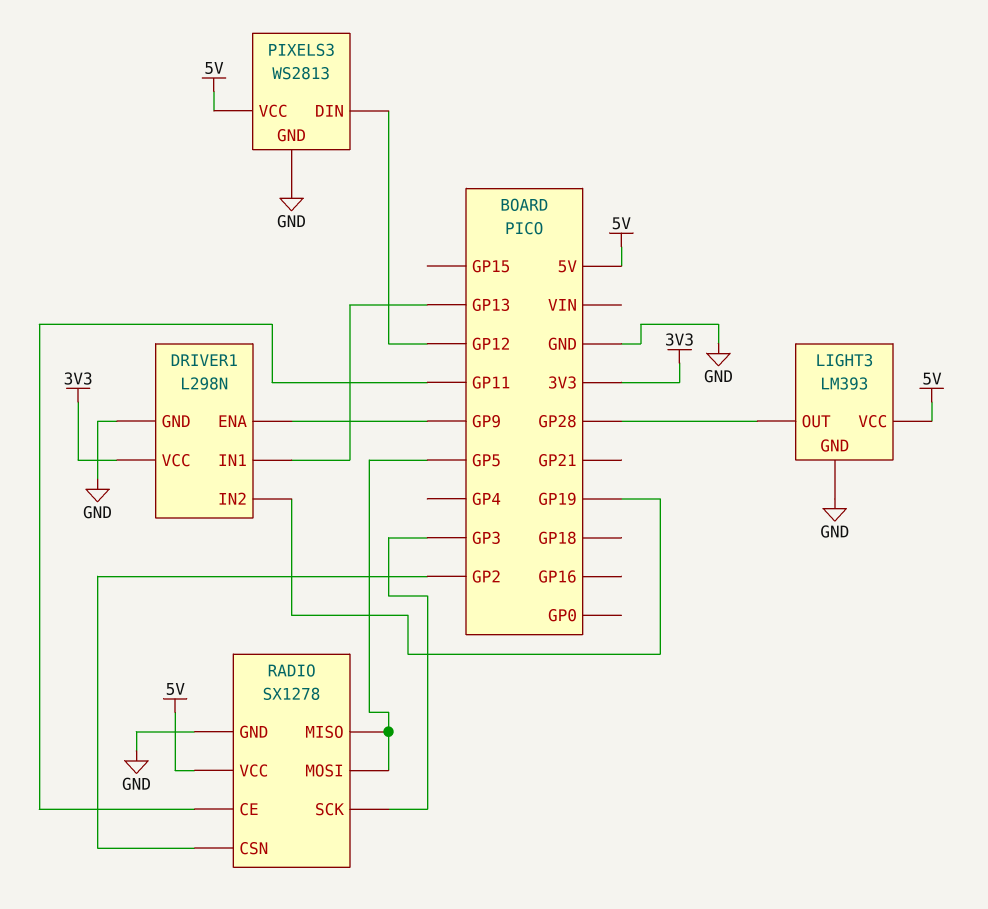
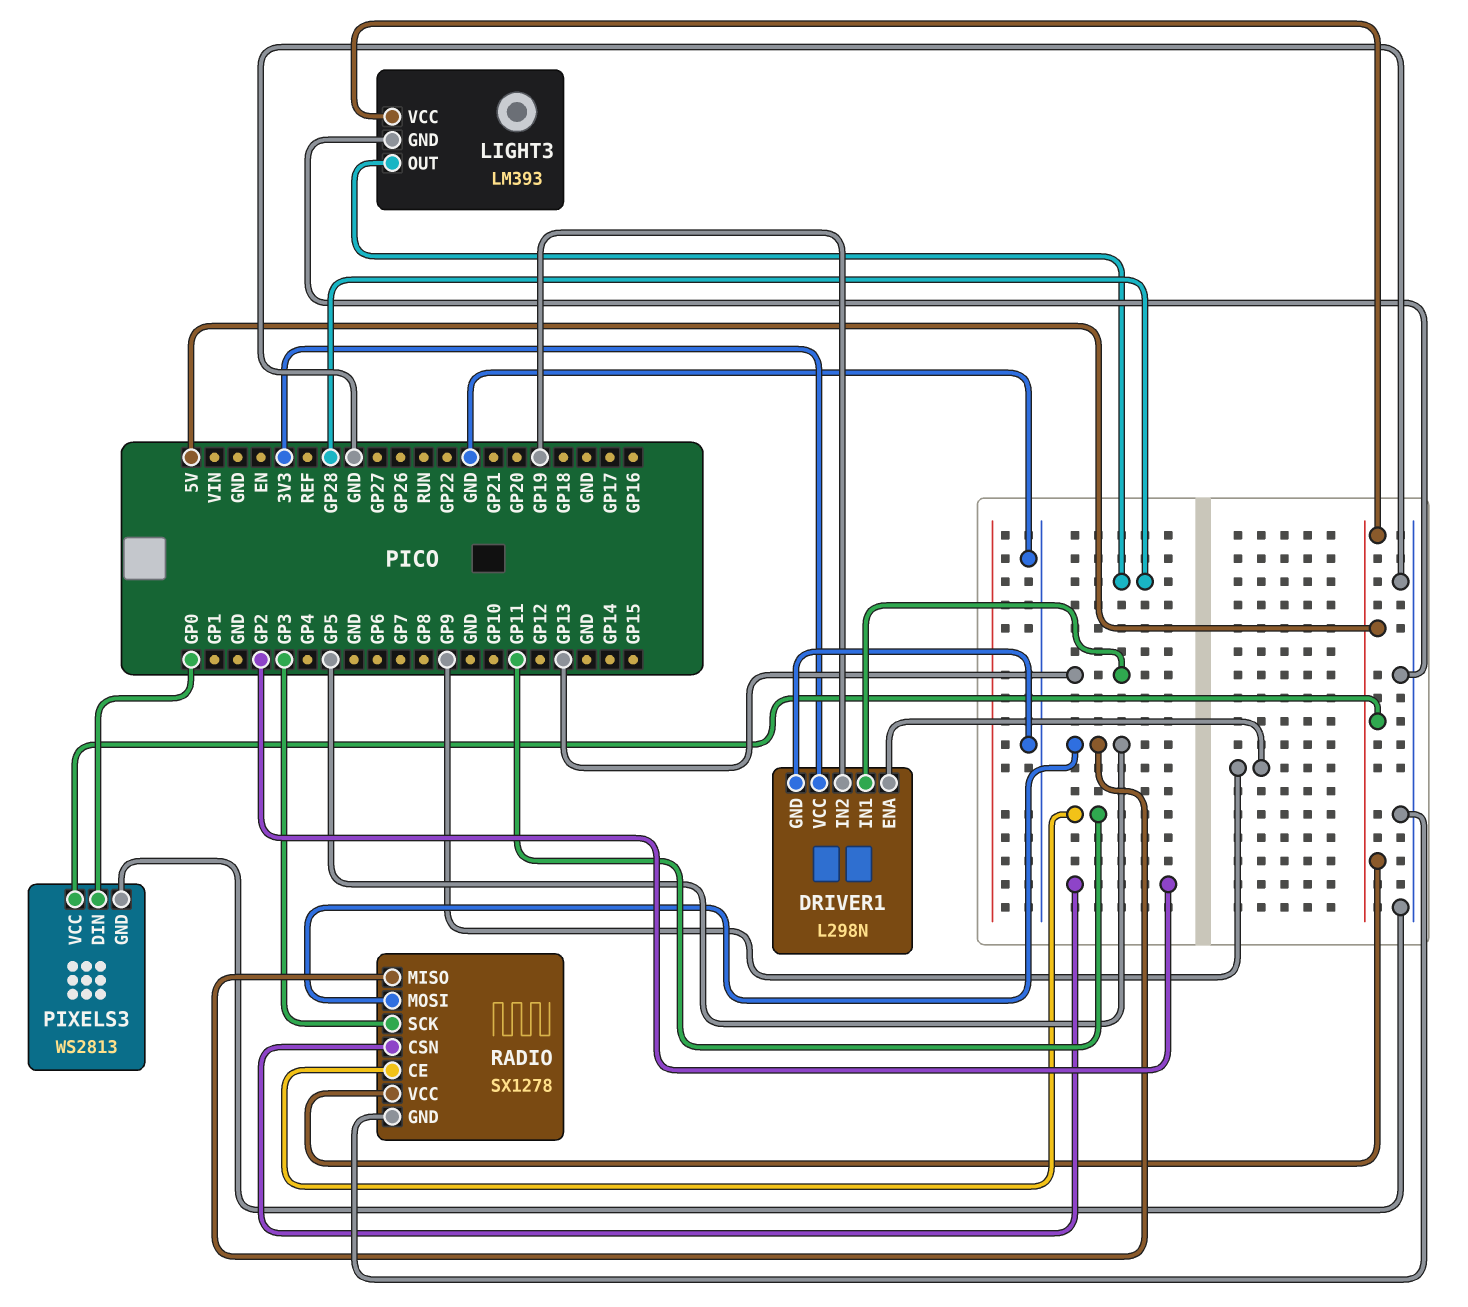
PIXELS3 pin DIN: GP12 -> GP0

